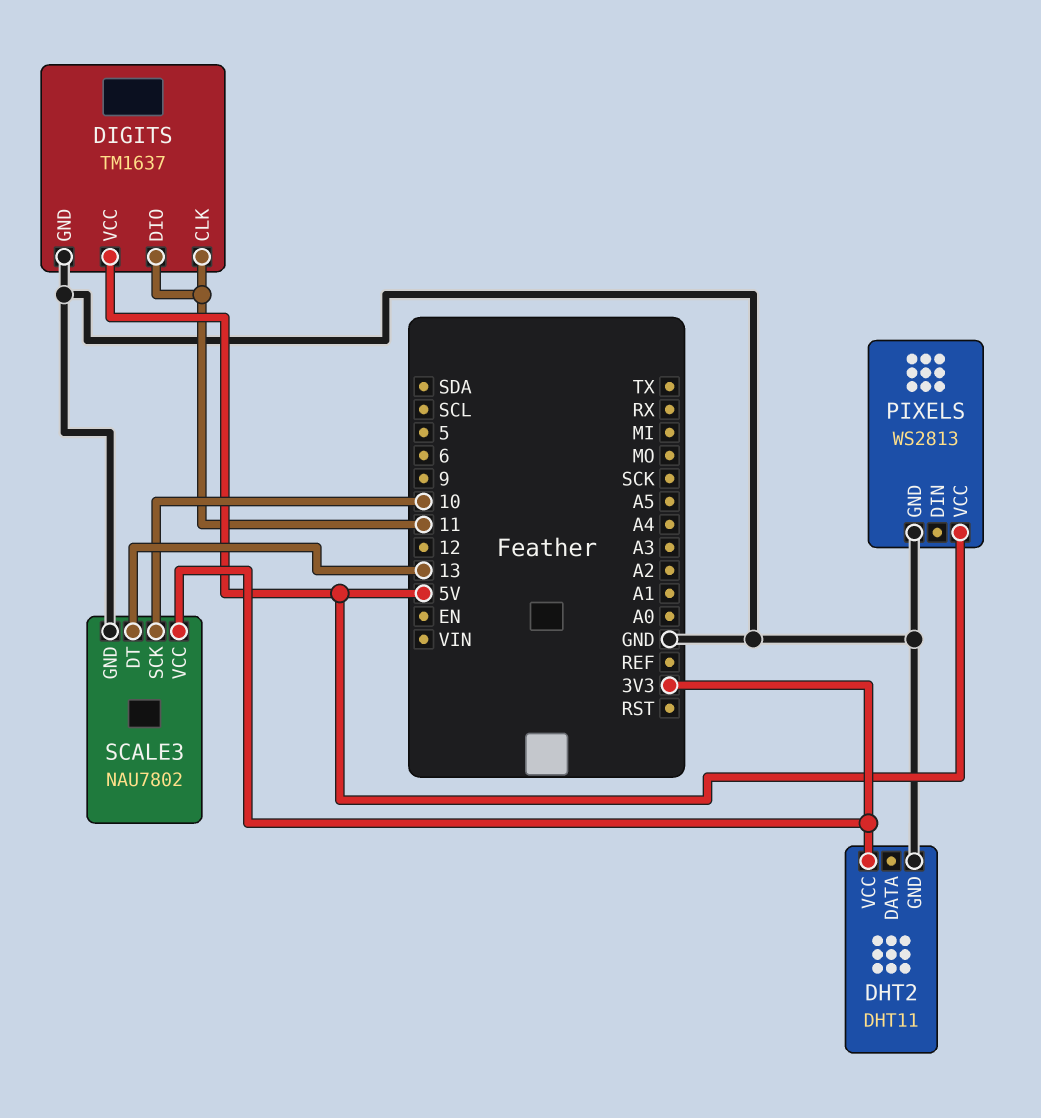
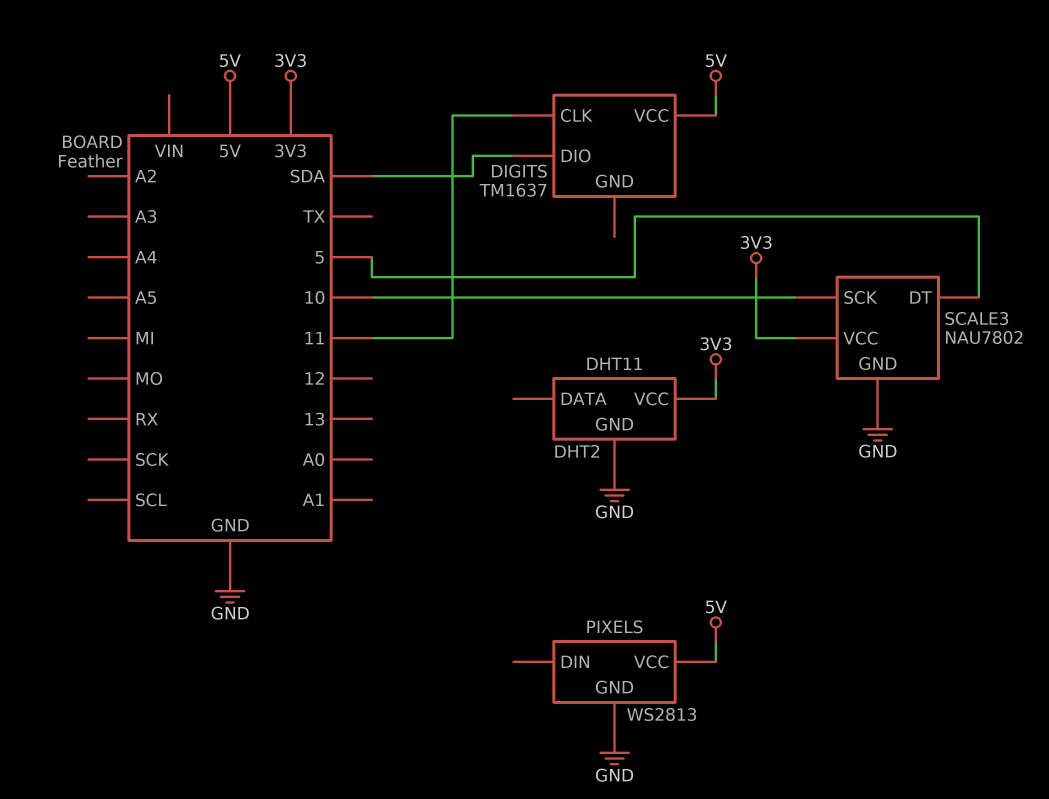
DIGITS pin DIO: 11 -> SDA
DIGITS pin GND: GND -> none
SCALE3 pin DT: 13 -> 5

